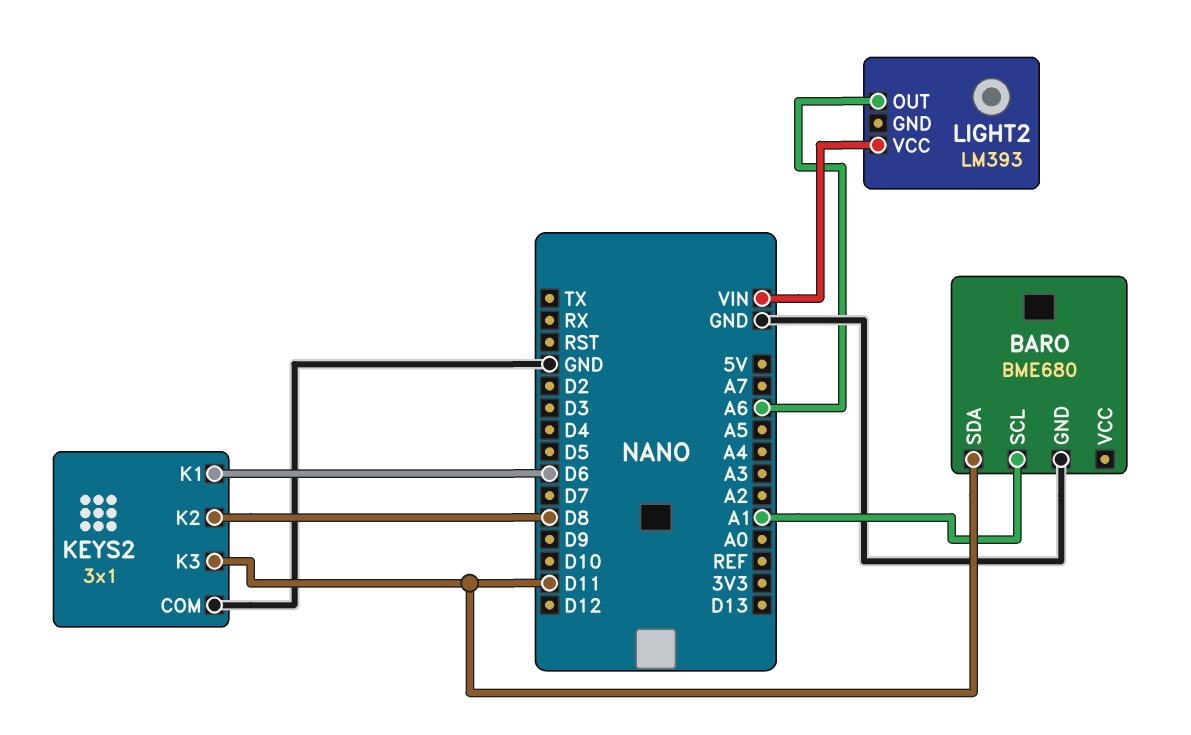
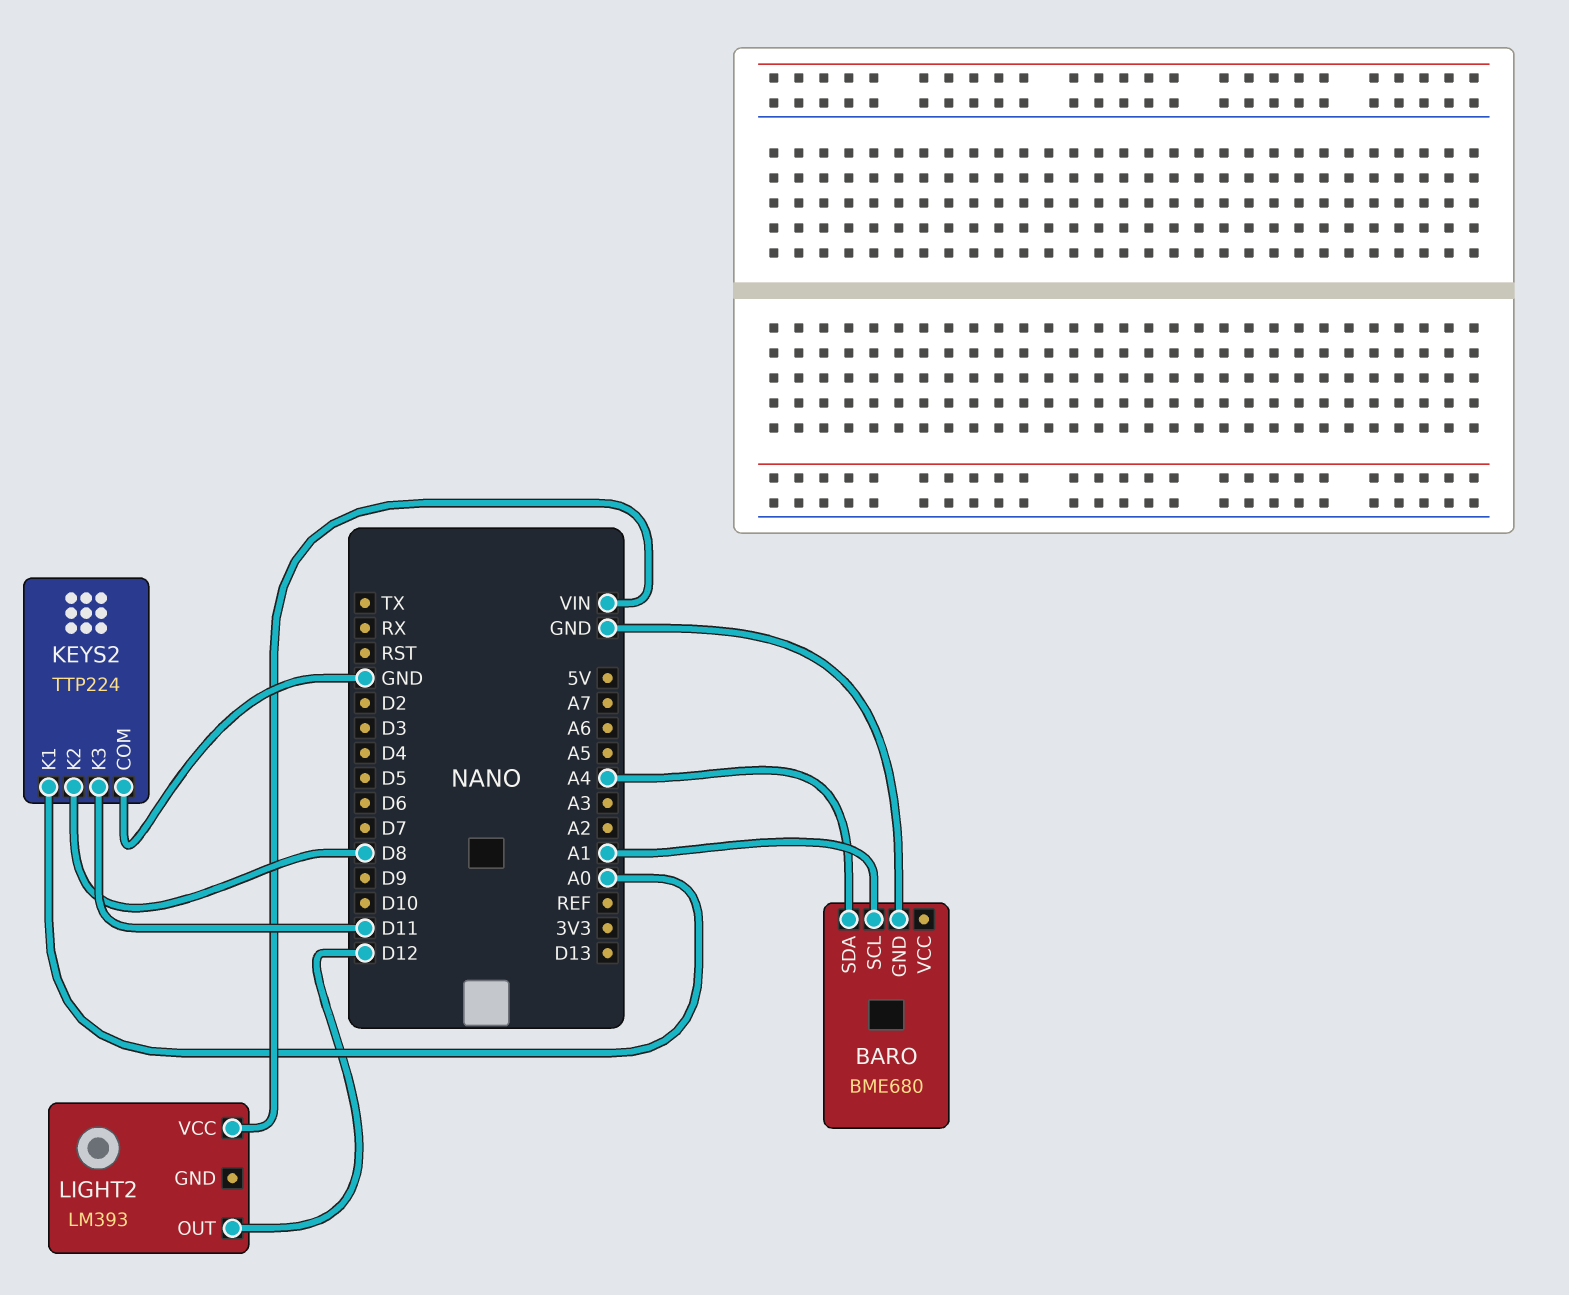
BARO pin SDA: D11 -> A4
KEYS2: 3x1 -> TTP224
KEYS2 pin K1: D6 -> A0
LIGHT2 pin OUT: A6 -> D12

